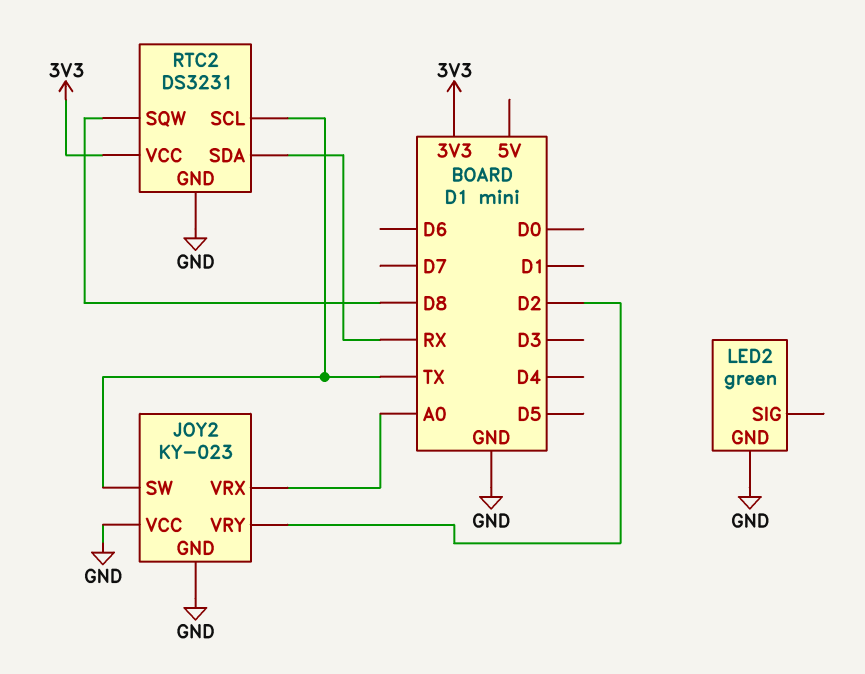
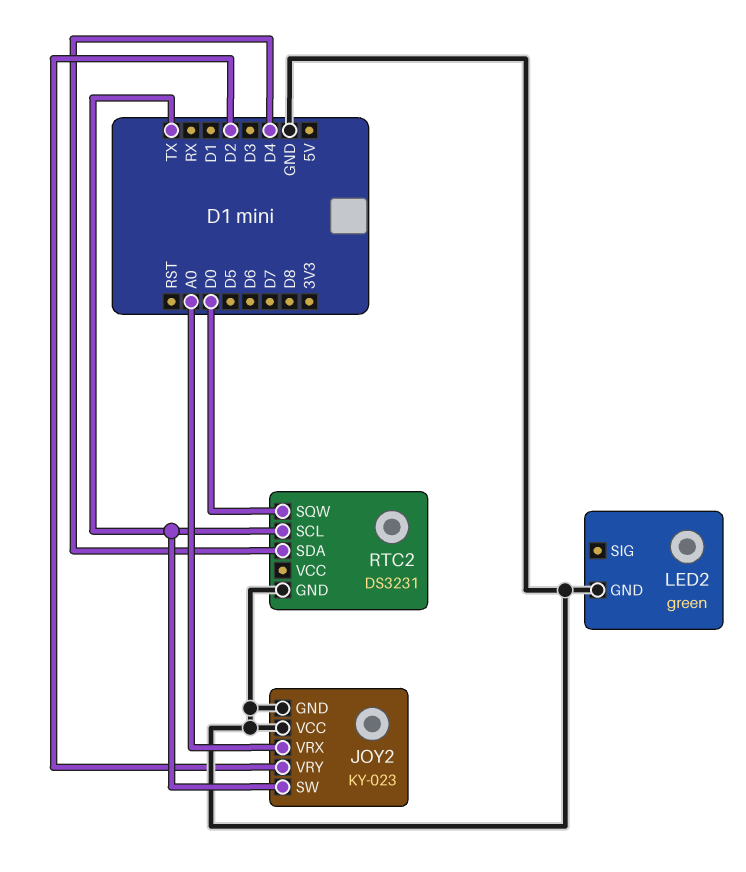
RTC2 pin SDA: RX -> D4
RTC2 pin SQW: D8 -> D0
RTC2 pin VCC: 3V3 -> none

